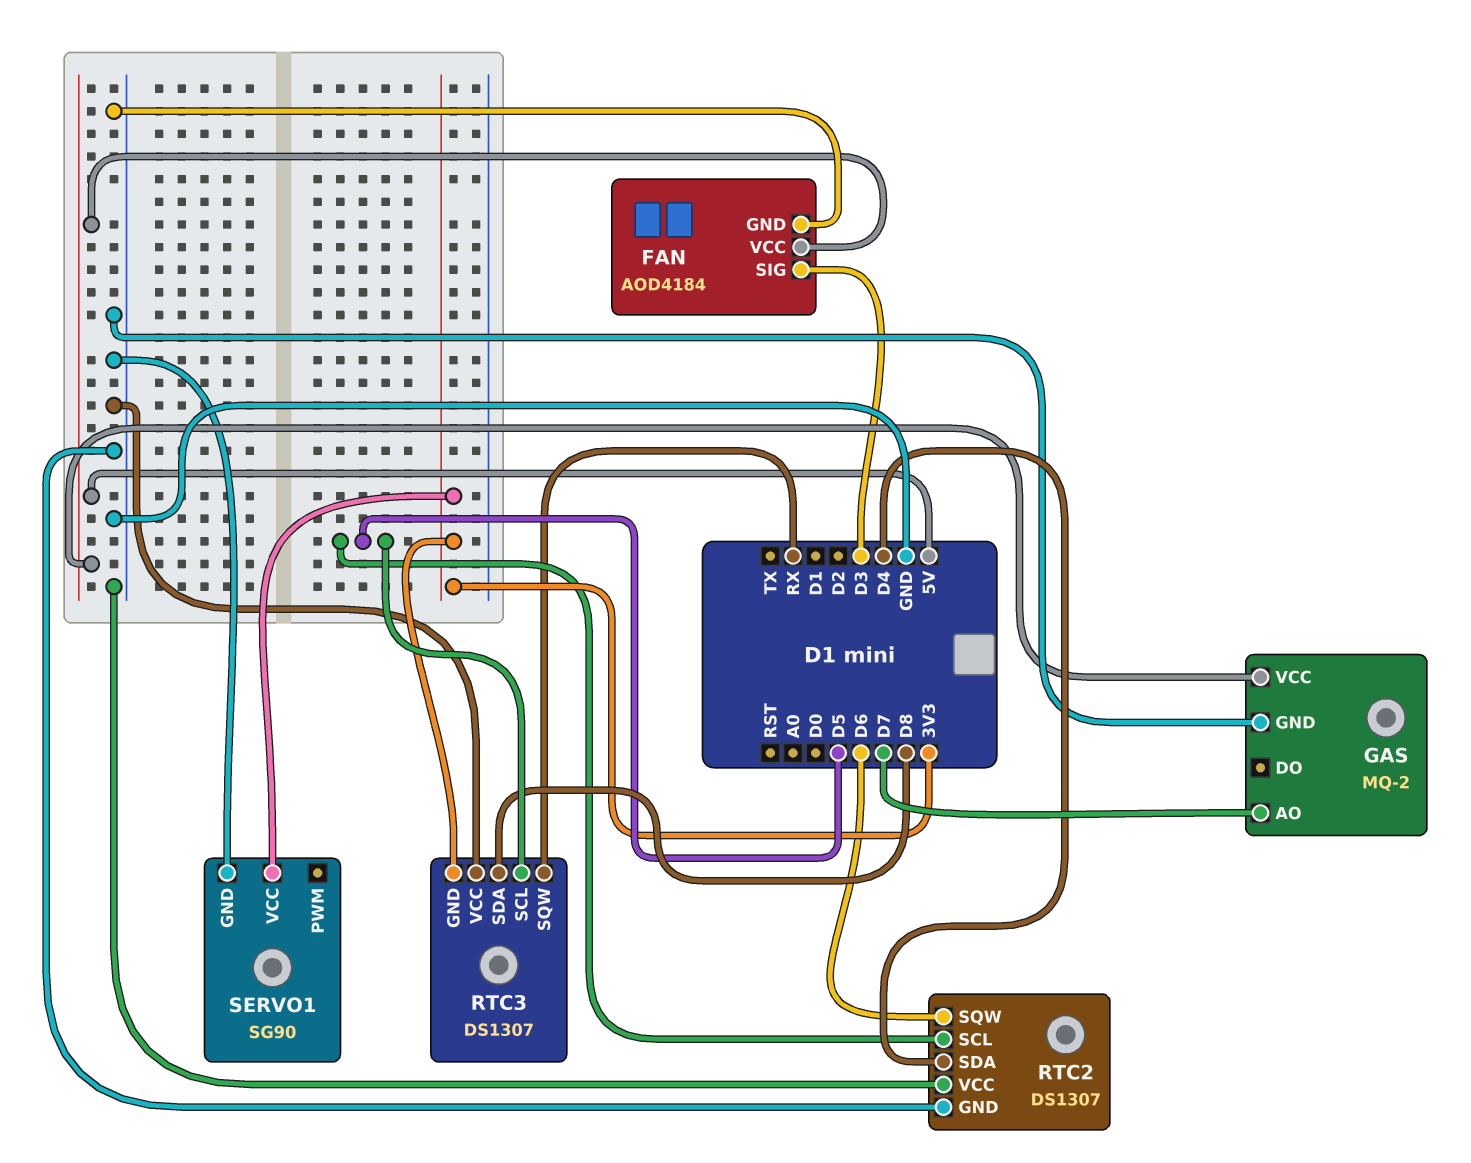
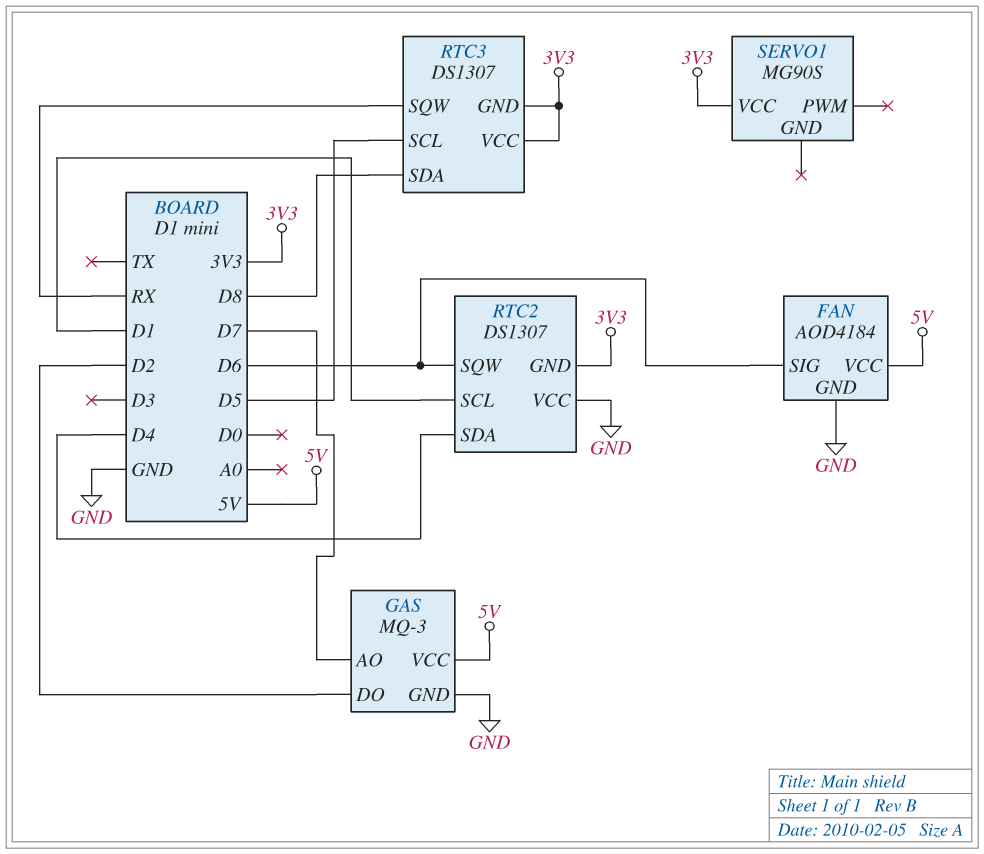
FAN pin SIG: D3 -> D6
GAS: MQ-2 -> MQ-3
GAS pin DO: none -> D2
RTC2 pin GND: GND -> 3V3
RTC2 pin SCL: D5 -> D1
RTC3 pin VCC: GND -> 3V3
SERVO1: SG90 -> MG90S
SERVO1 pin GND: GND -> none

